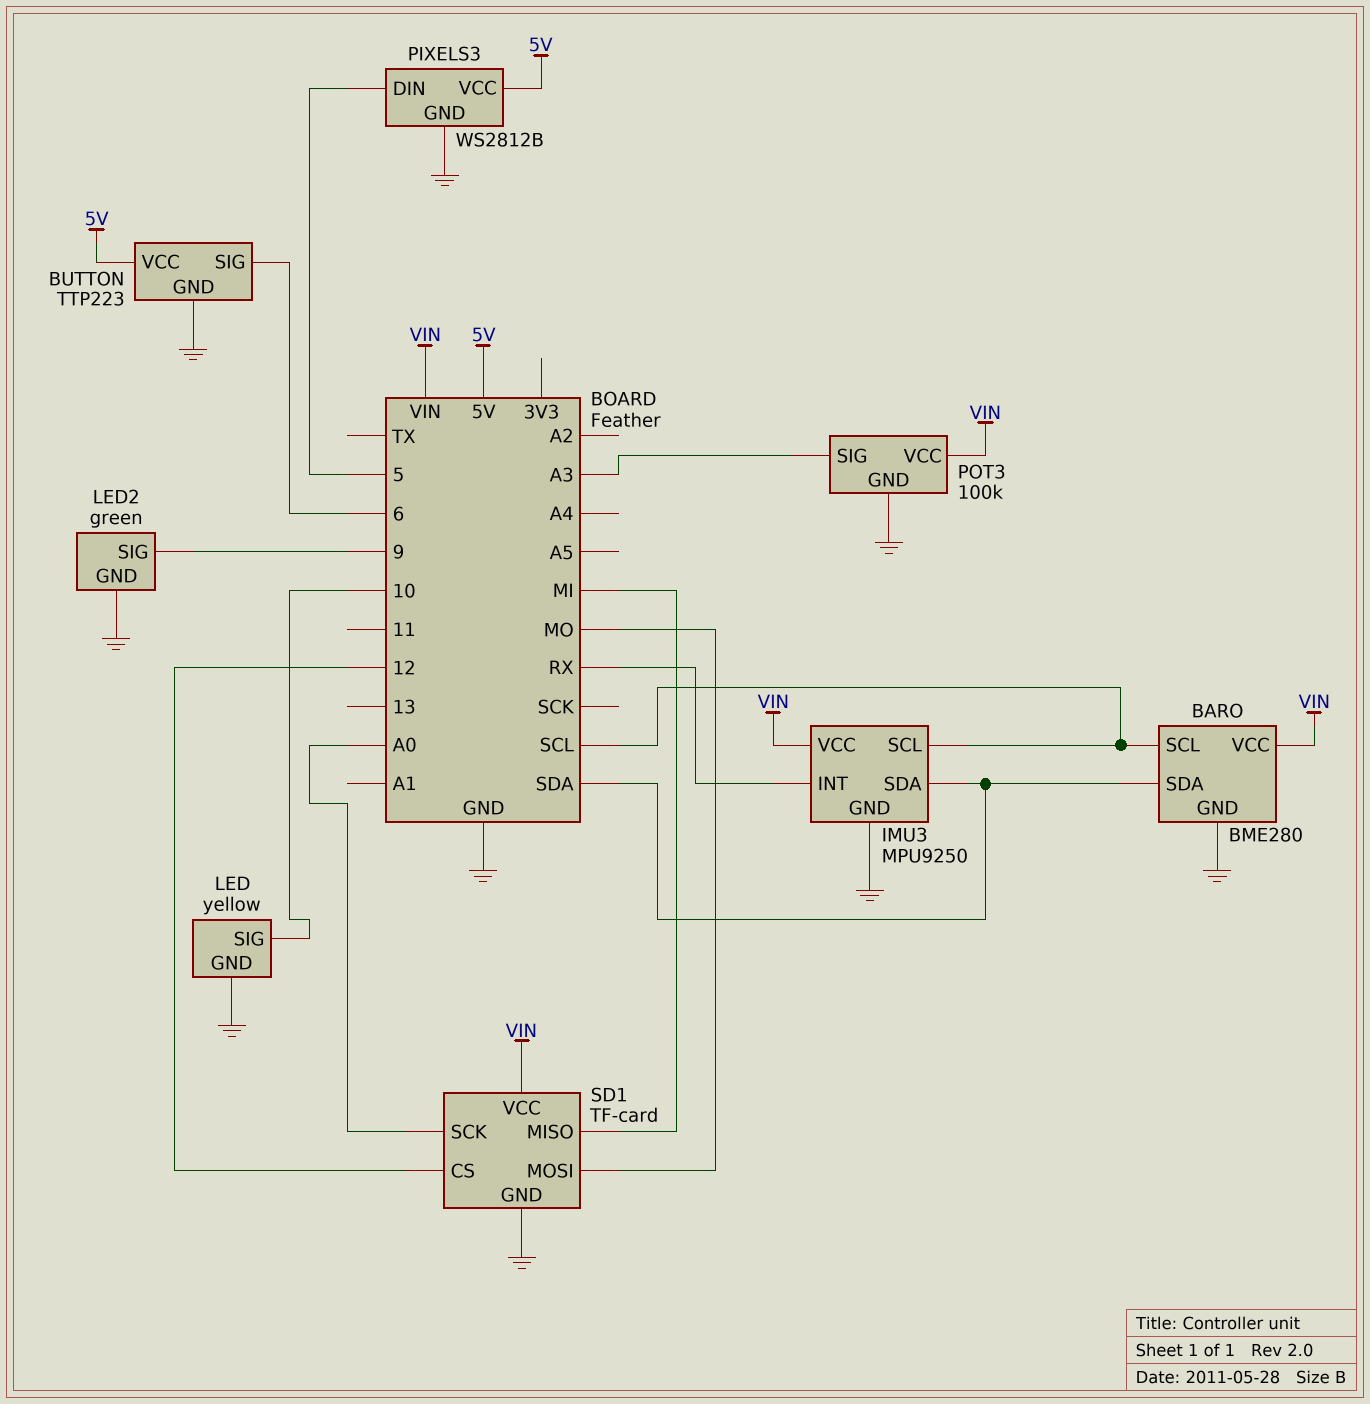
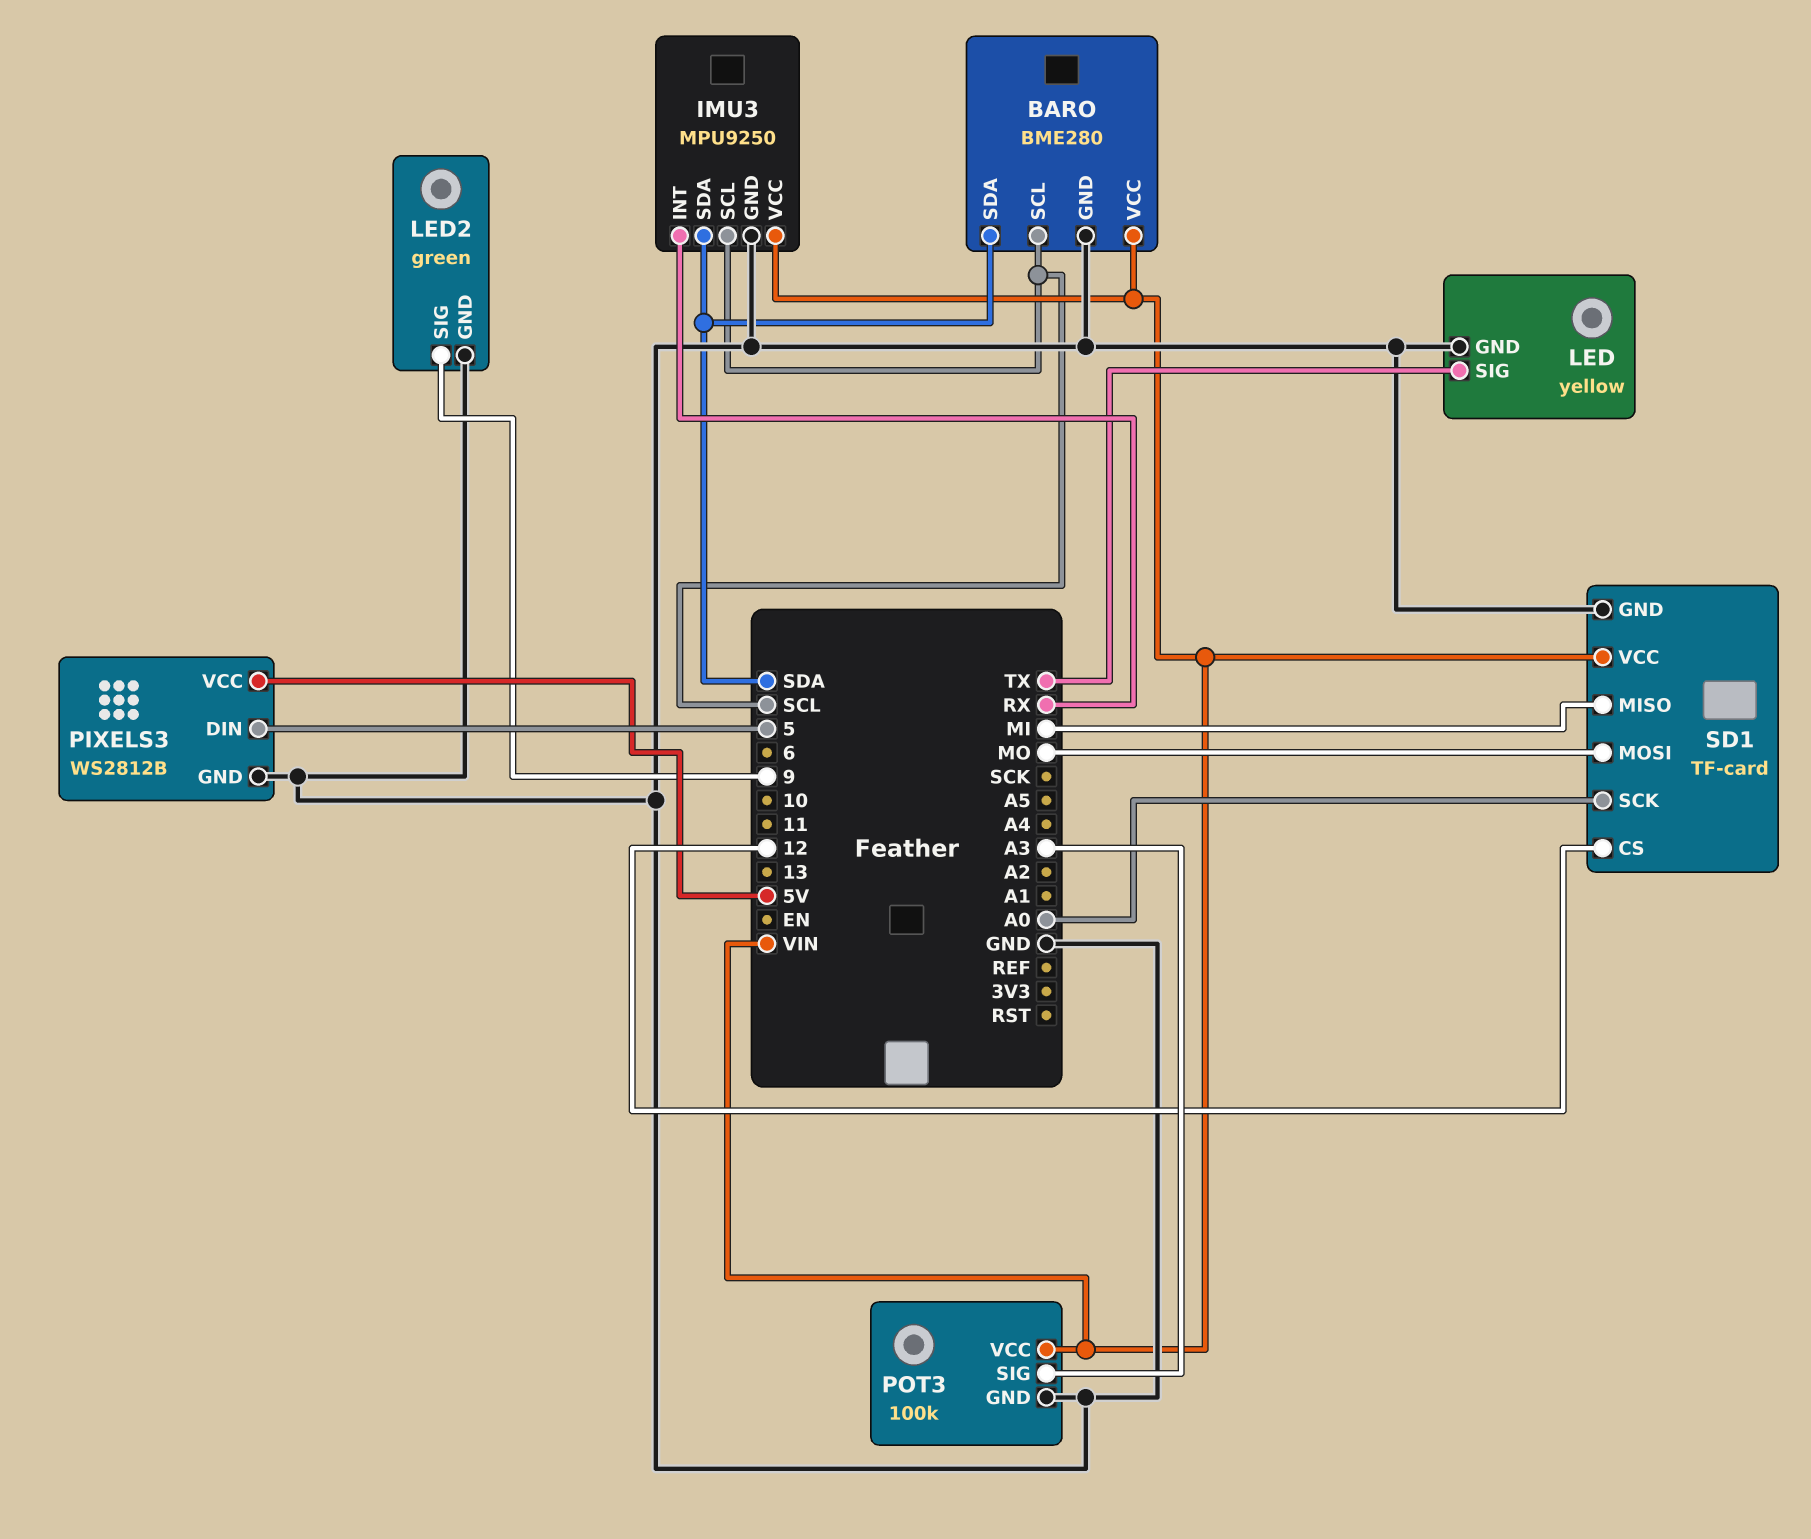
BUTTON: TTP223 -> none
BUTTON pin GND: GND -> none
BUTTON pin SIG: 6 -> none
BUTTON pin VCC: 5V -> none
LED pin SIG: 10 -> TX

